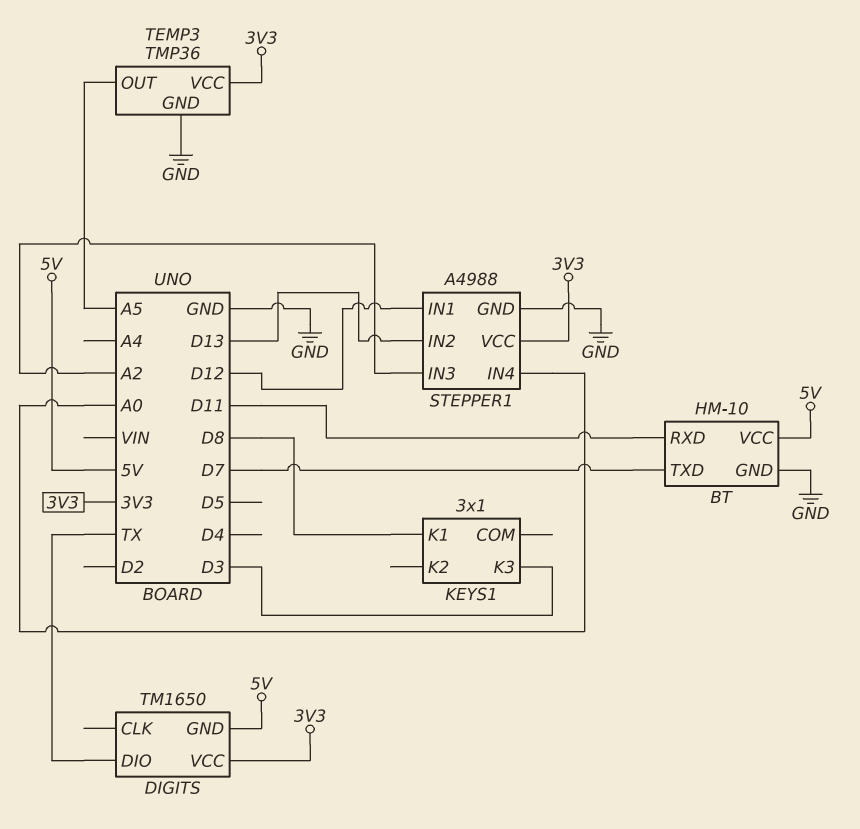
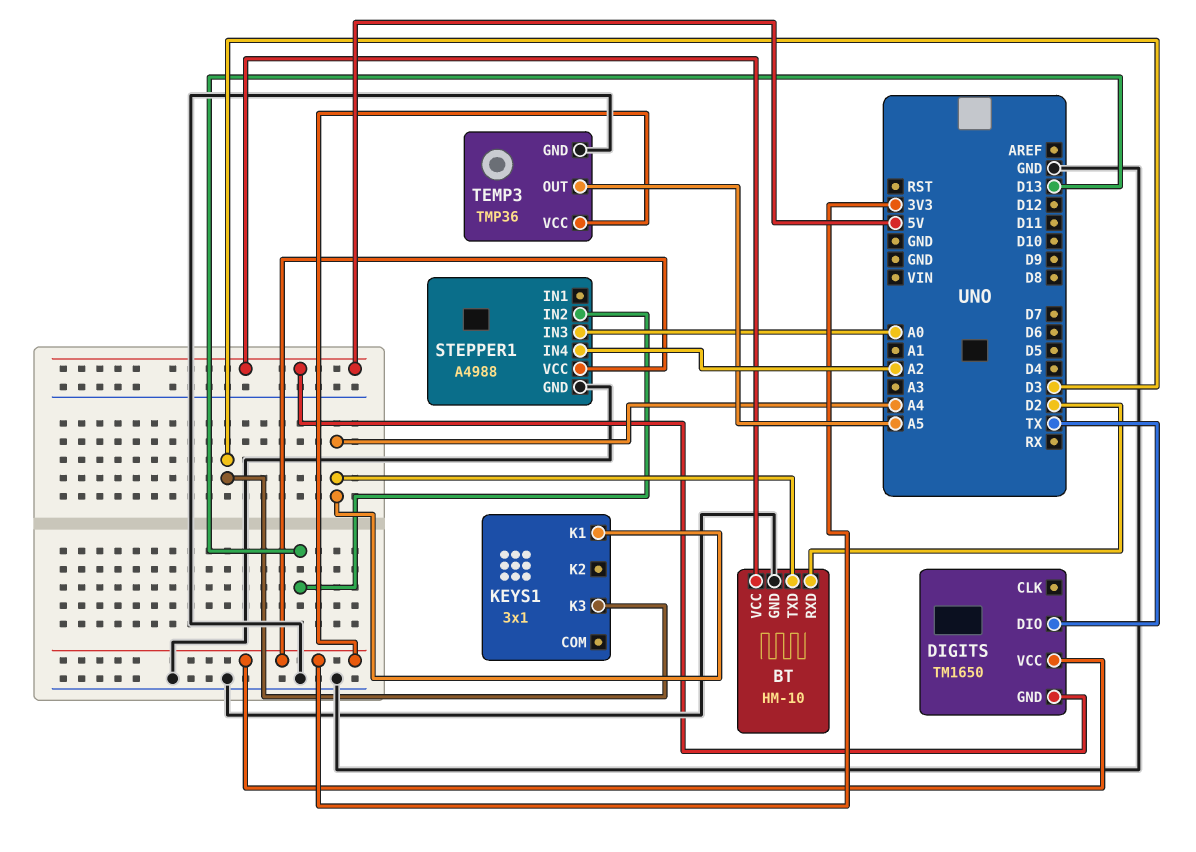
BT pin RXD: D11 -> D2
BT pin TXD: D7 -> A4
KEYS1 pin K1: D8 -> A4
STEPPER1 pin IN1: D12 -> none
STEPPER1 pin IN3: A2 -> A0
STEPPER1 pin IN4: A0 -> A2

